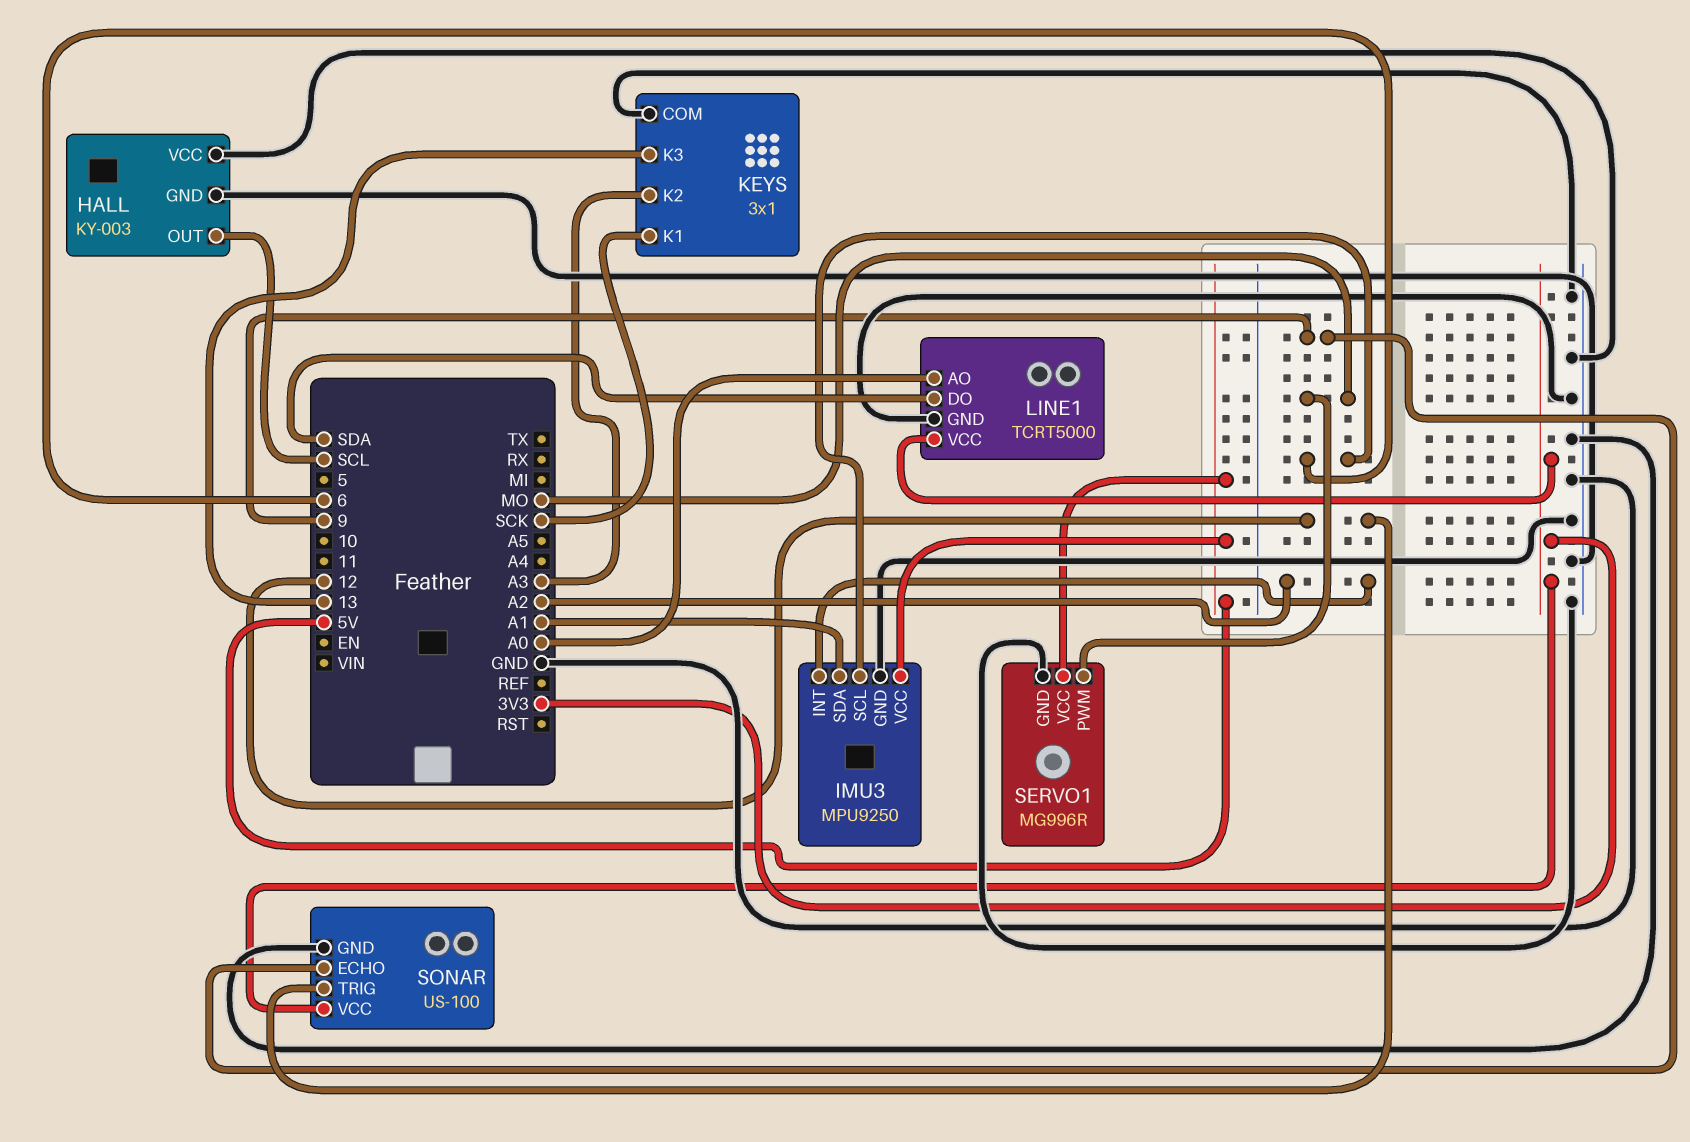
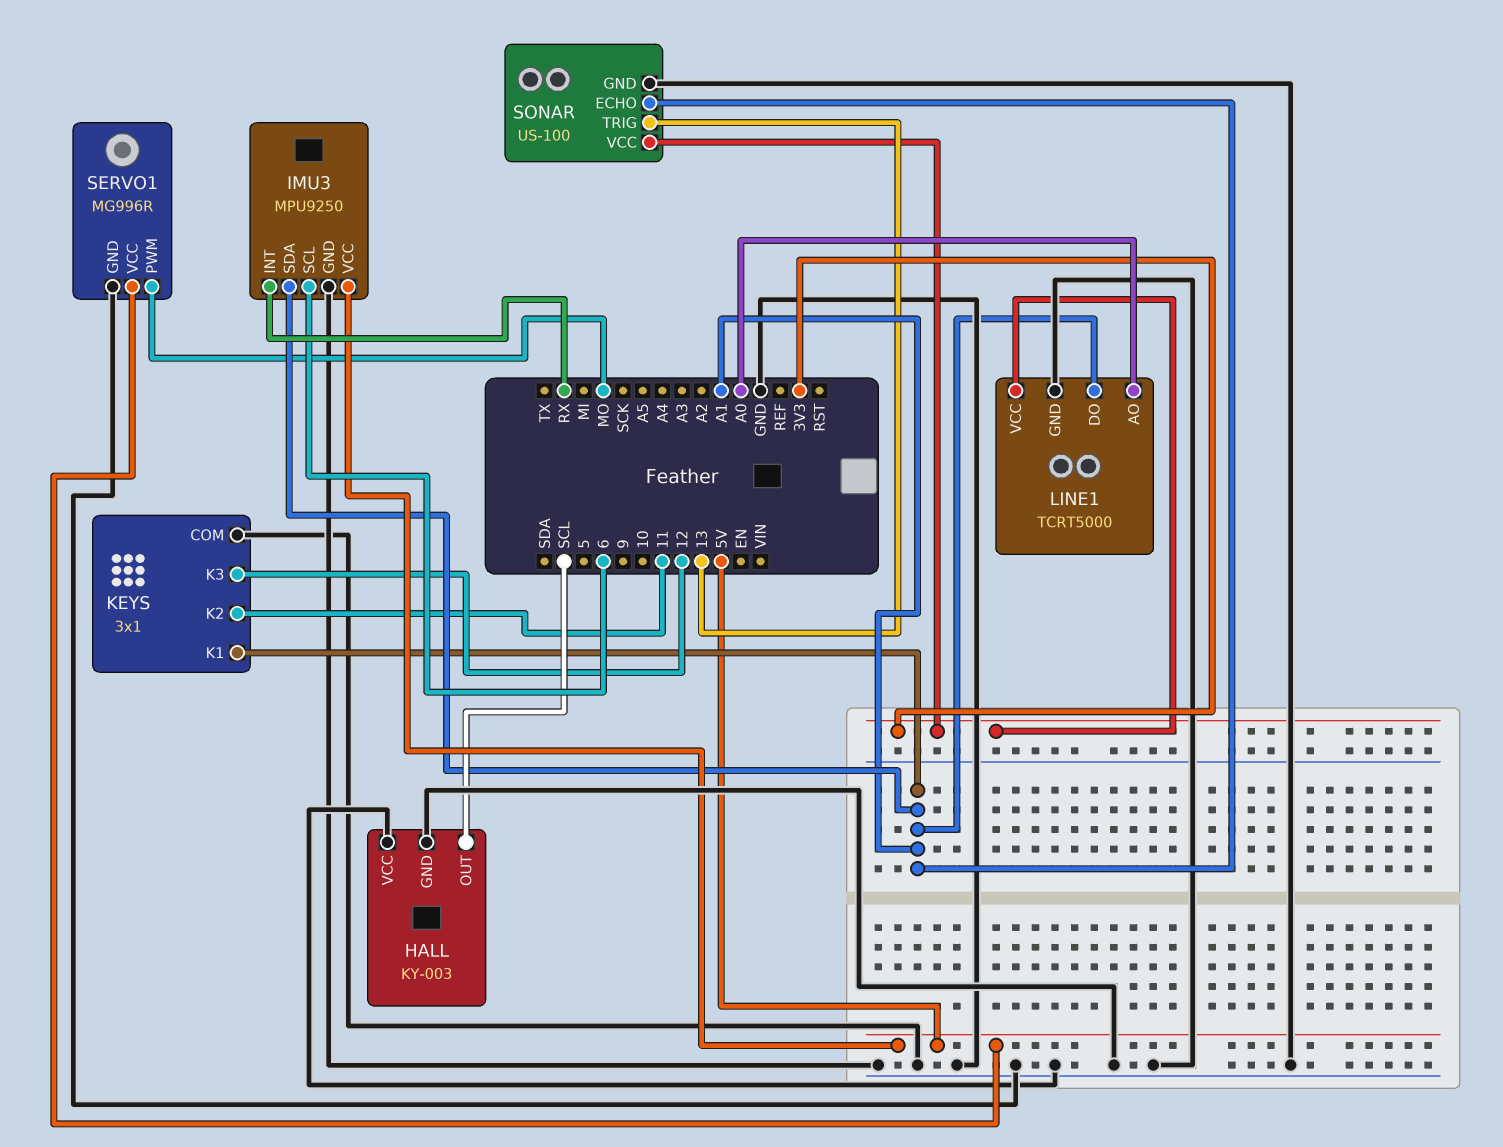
IMU3 pin INT: A2 -> RX
KEYS pin K1: SCK -> A1
KEYS pin K2: A3 -> 11
KEYS pin K3: 13 -> 12
LINE1 pin DO: SDA -> A1
SONAR pin ECHO: 9 -> A1
SONAR pin TRIG: 12 -> 13

